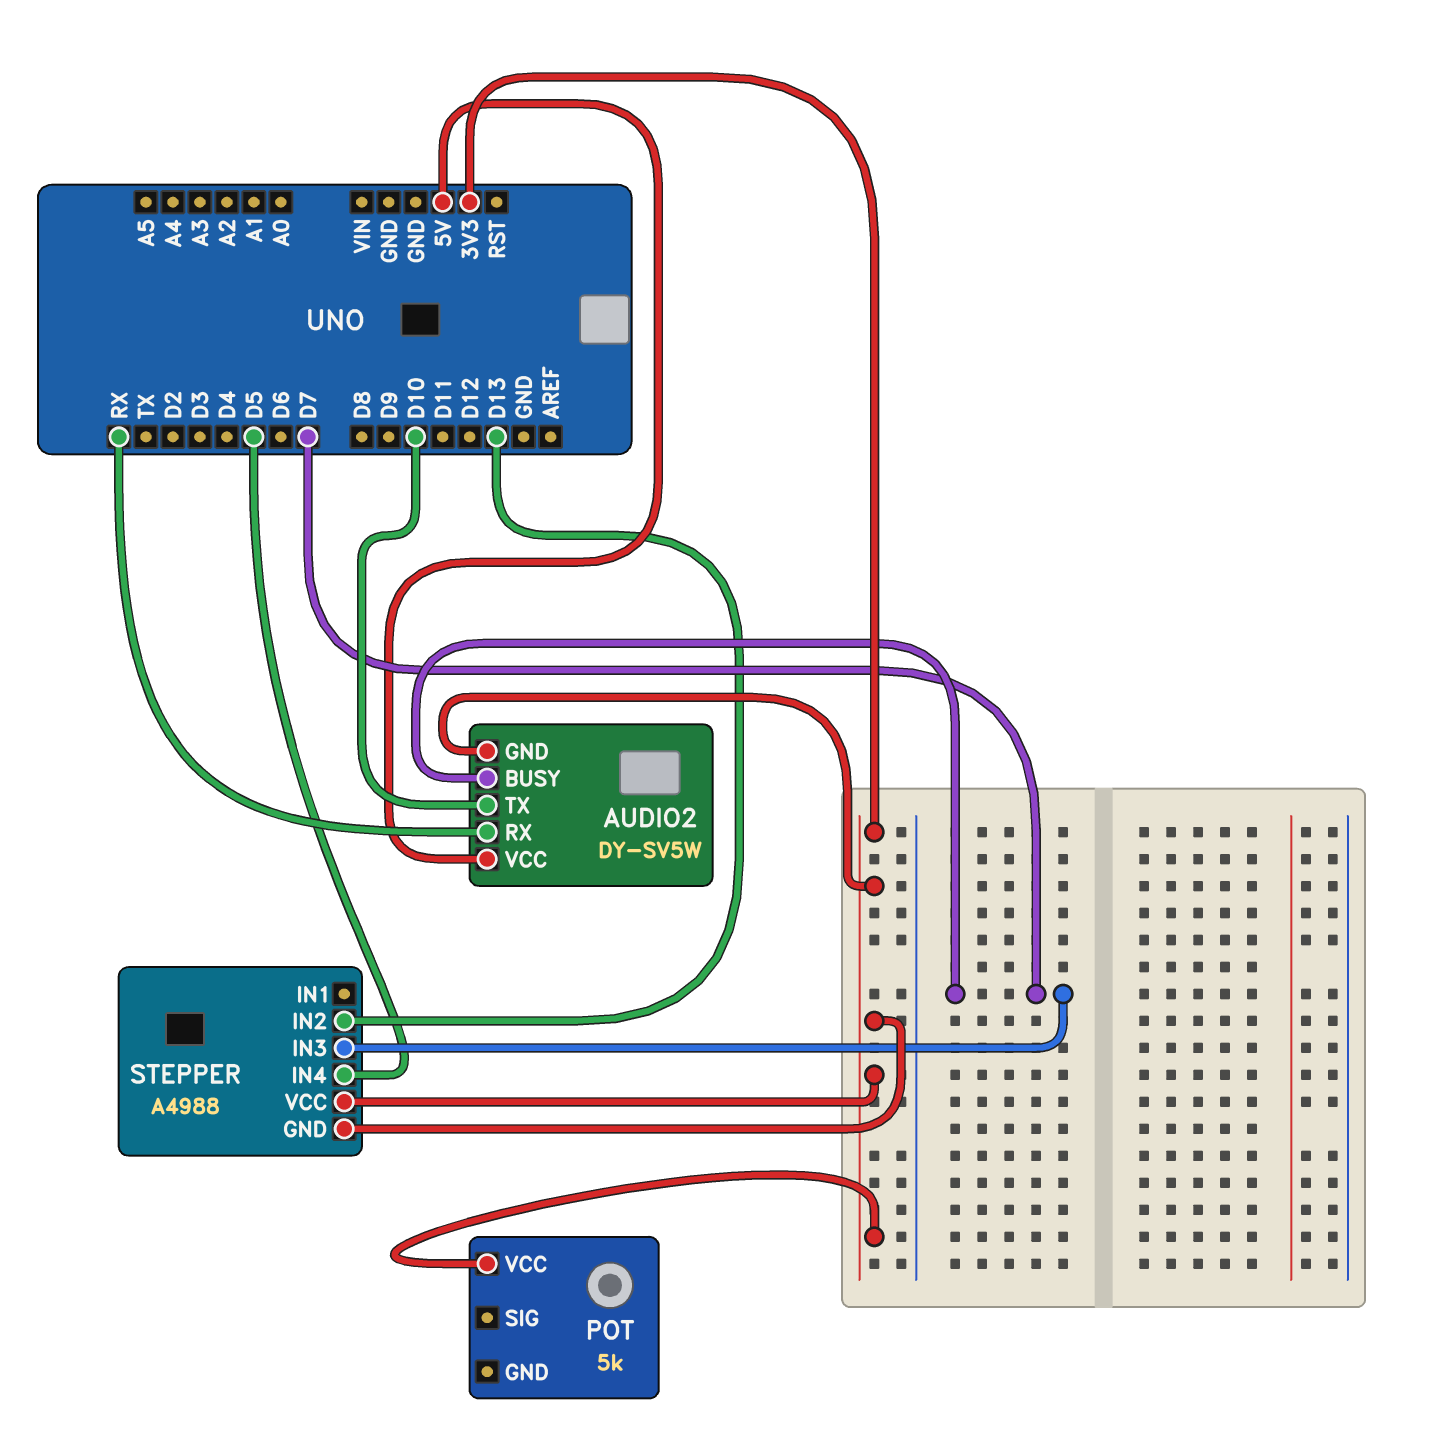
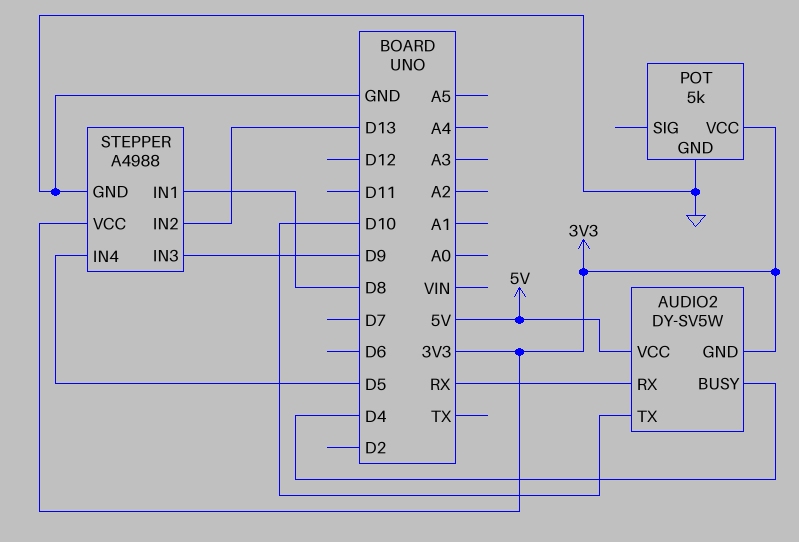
AUDIO2 pin BUSY: D7 -> D4
POT pin GND: none -> GND
STEPPER pin GND: 3V3 -> GND
STEPPER pin IN1: none -> D8
STEPPER pin IN3: D7 -> D9

